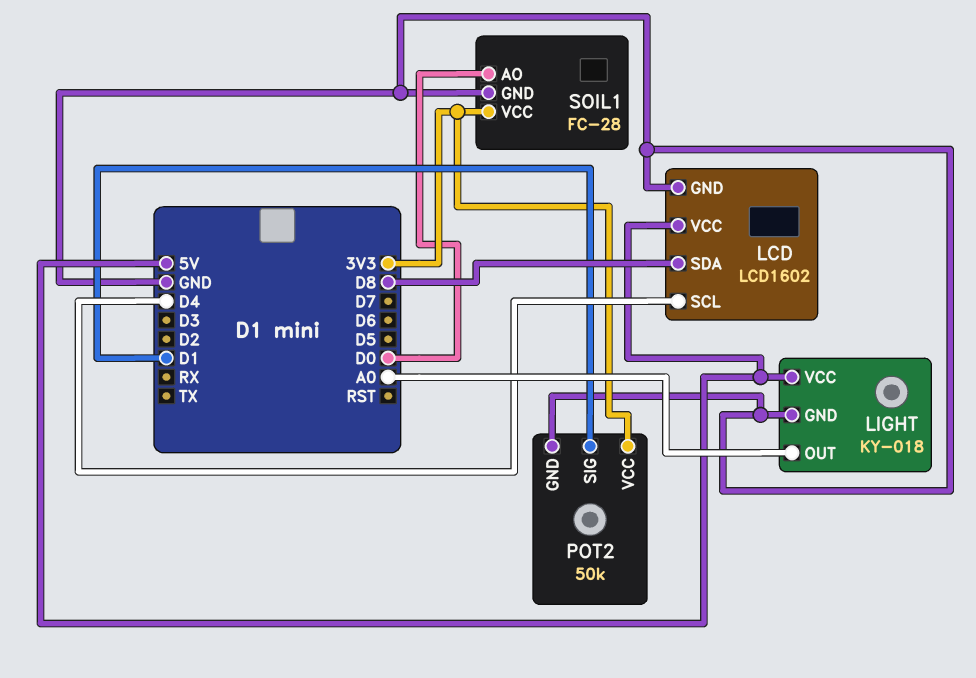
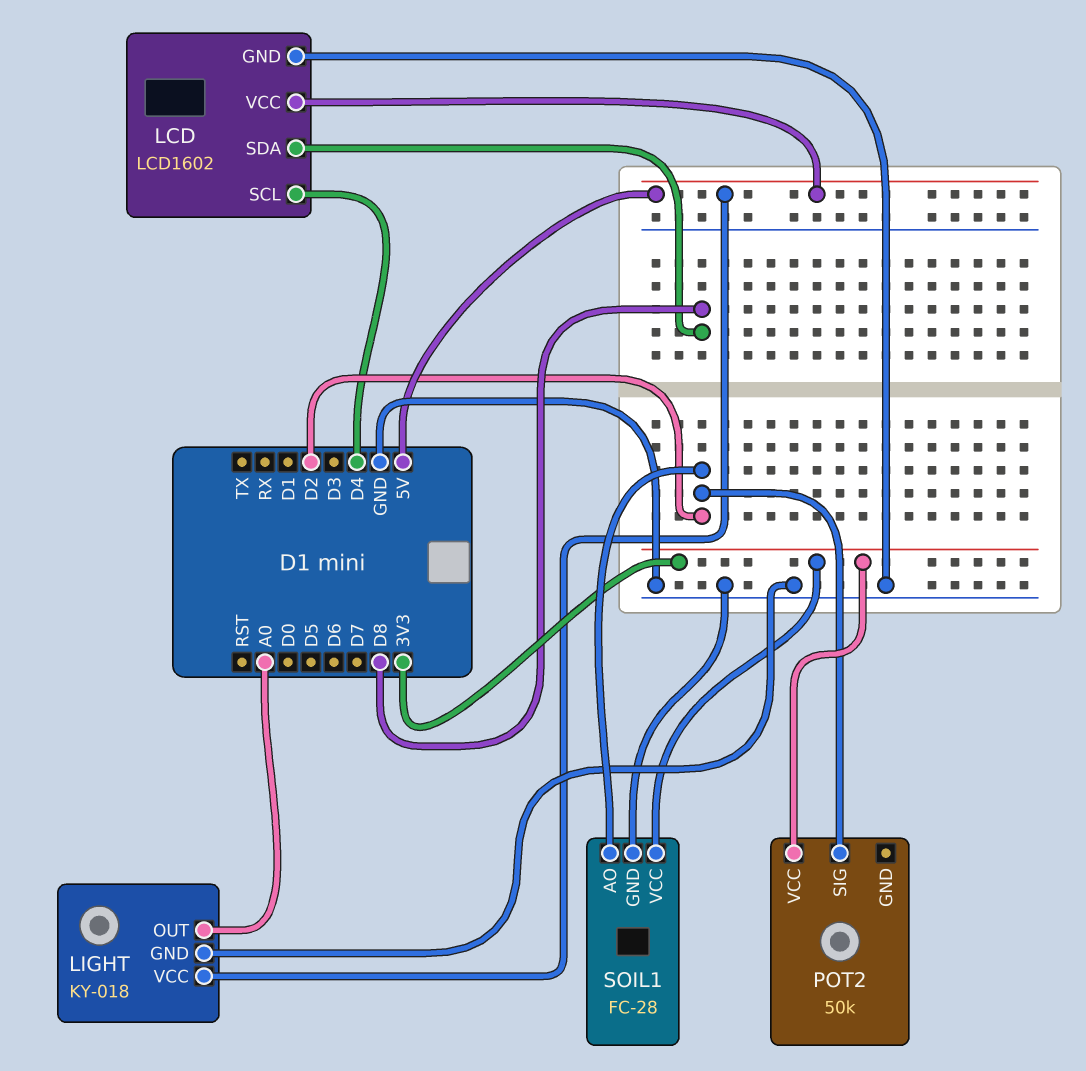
POT2 pin GND: GND -> none
POT2 pin SIG: D1 -> D2
SOIL1 pin AO: D0 -> D2

